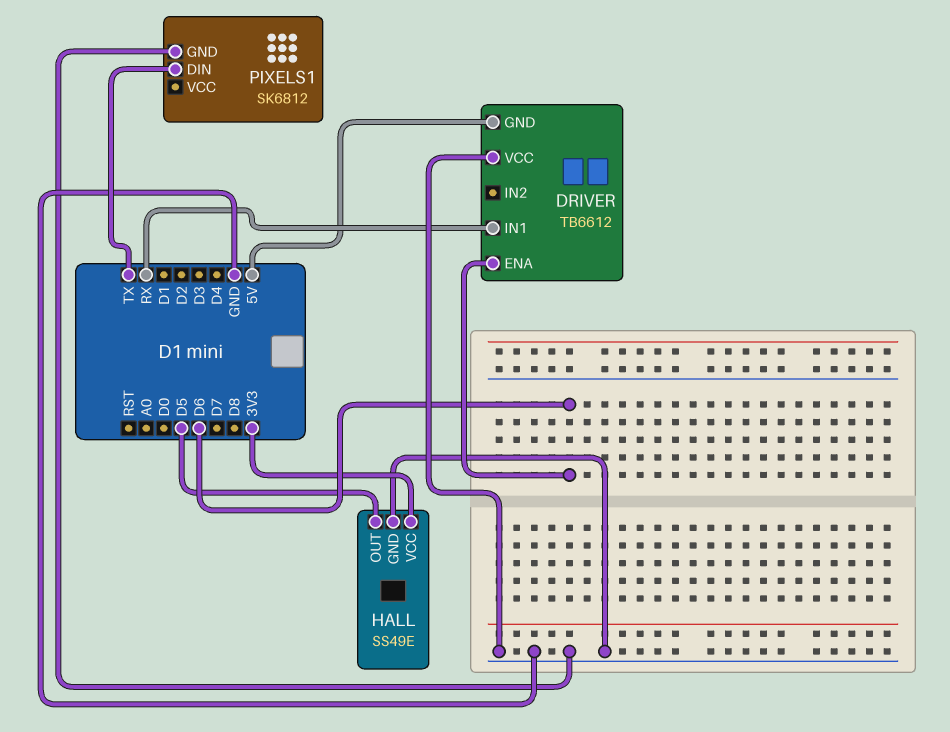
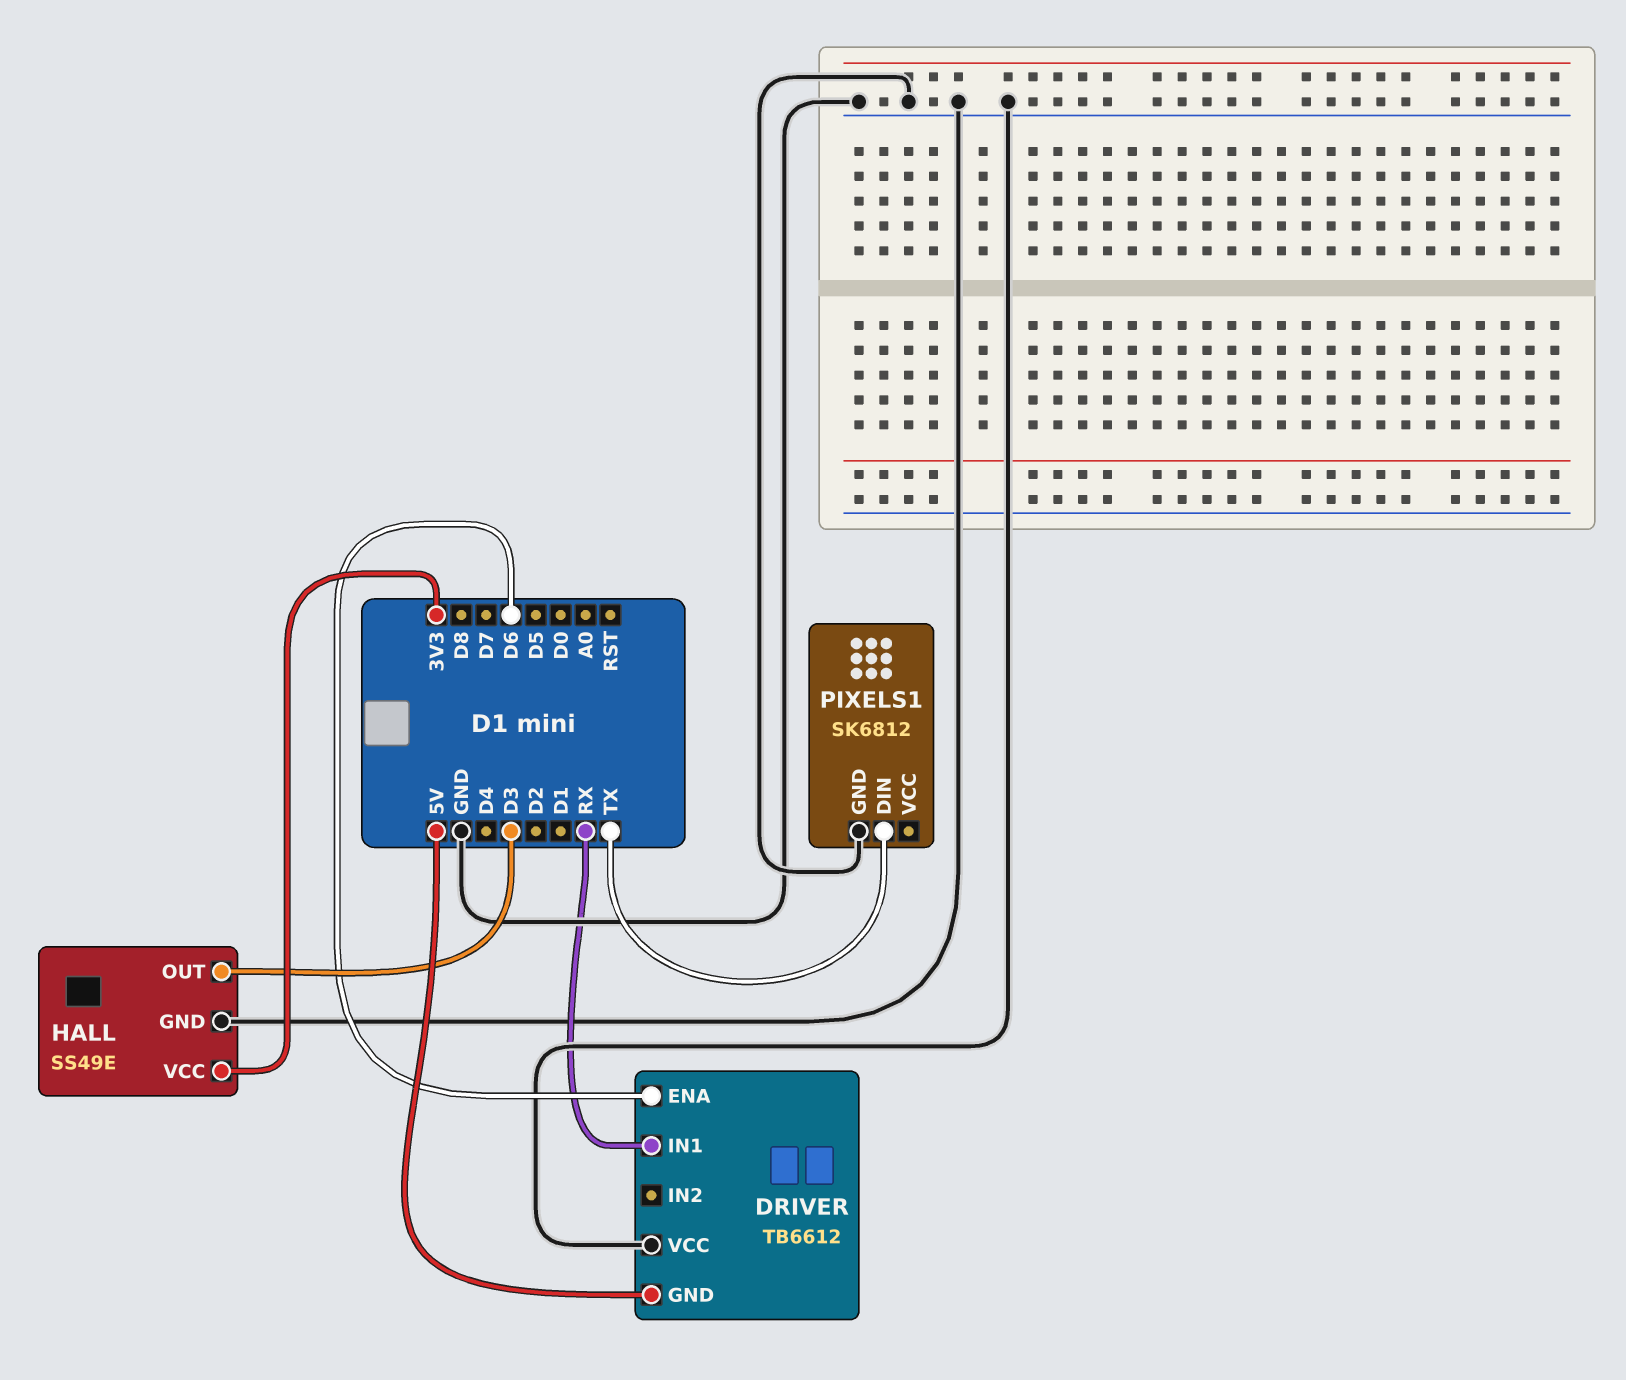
HALL pin OUT: D5 -> D3

